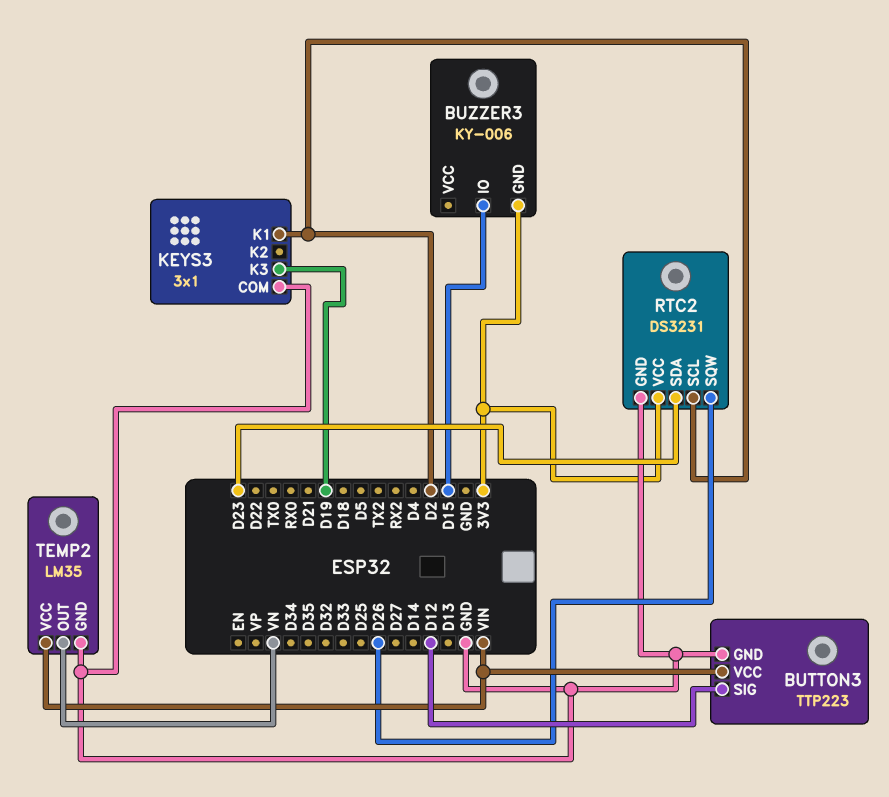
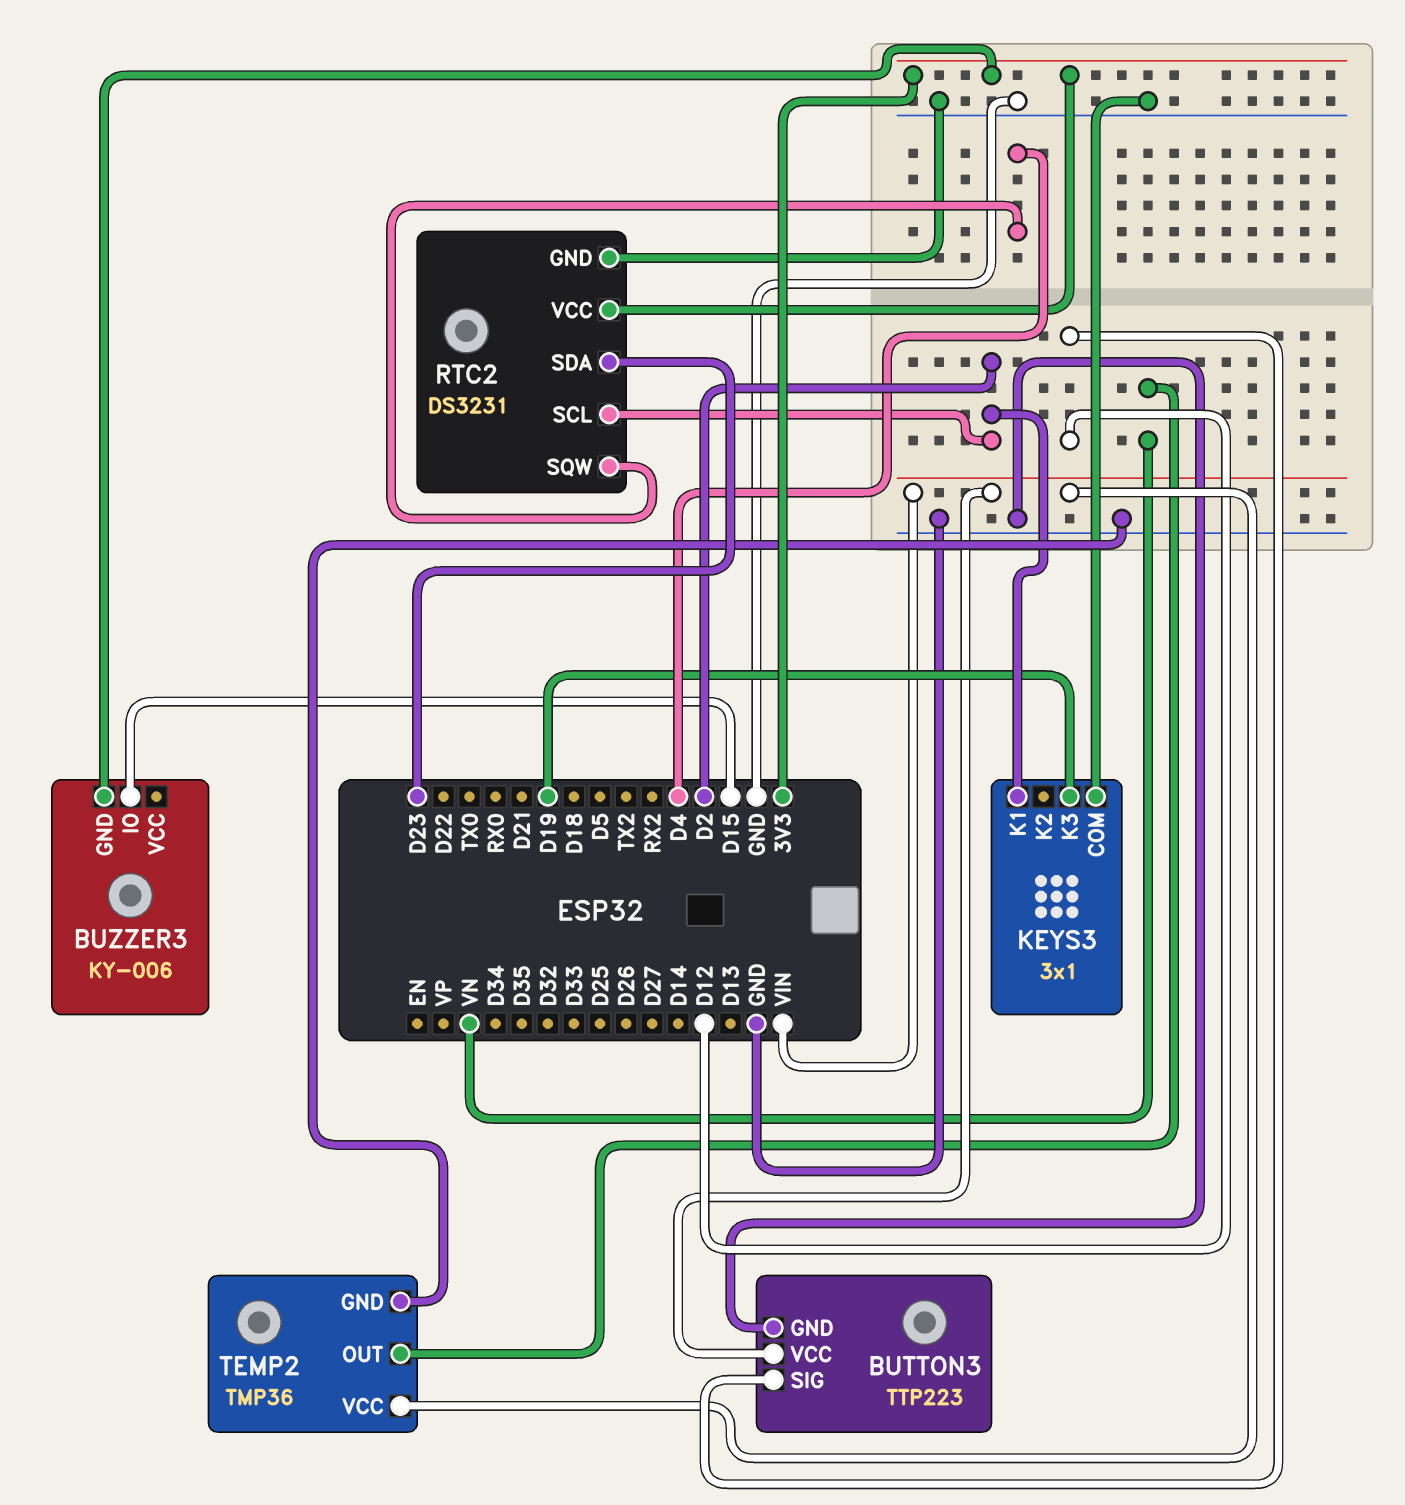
RTC2 pin SQW: D26 -> D4
TEMP2: LM35 -> TMP36

